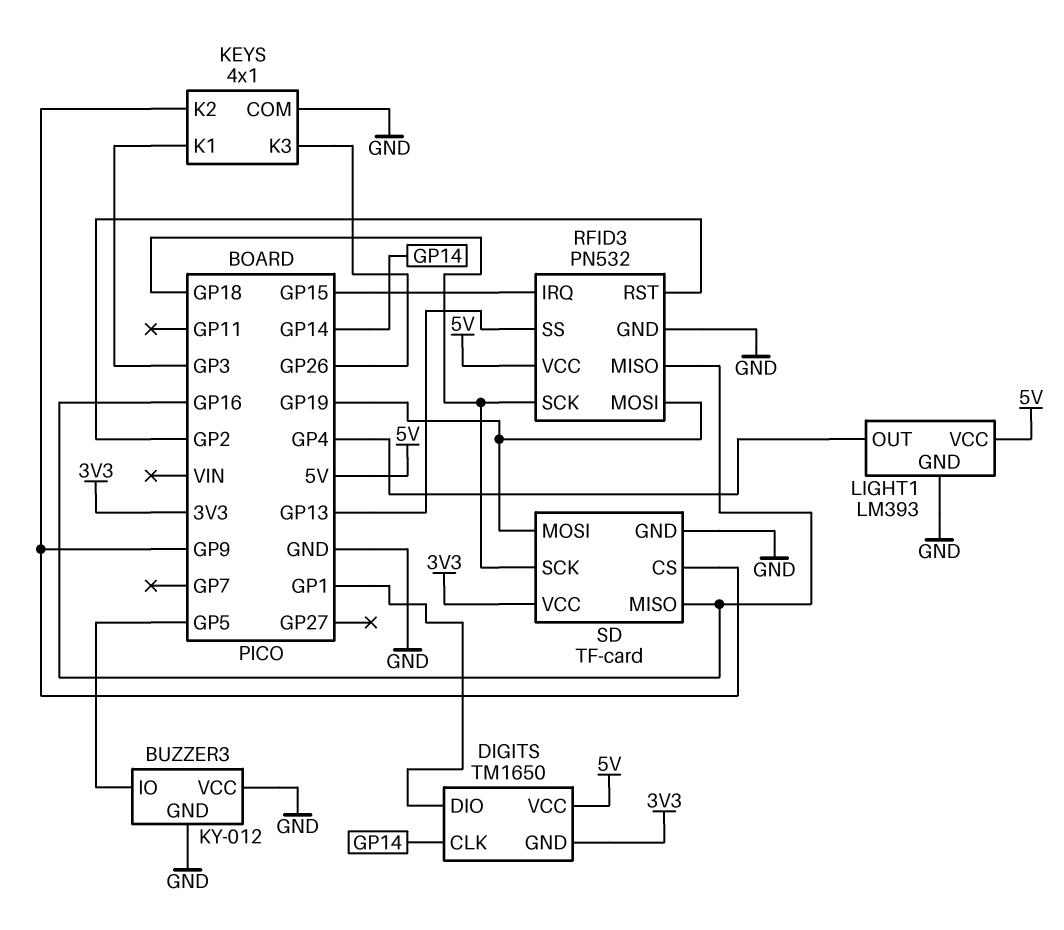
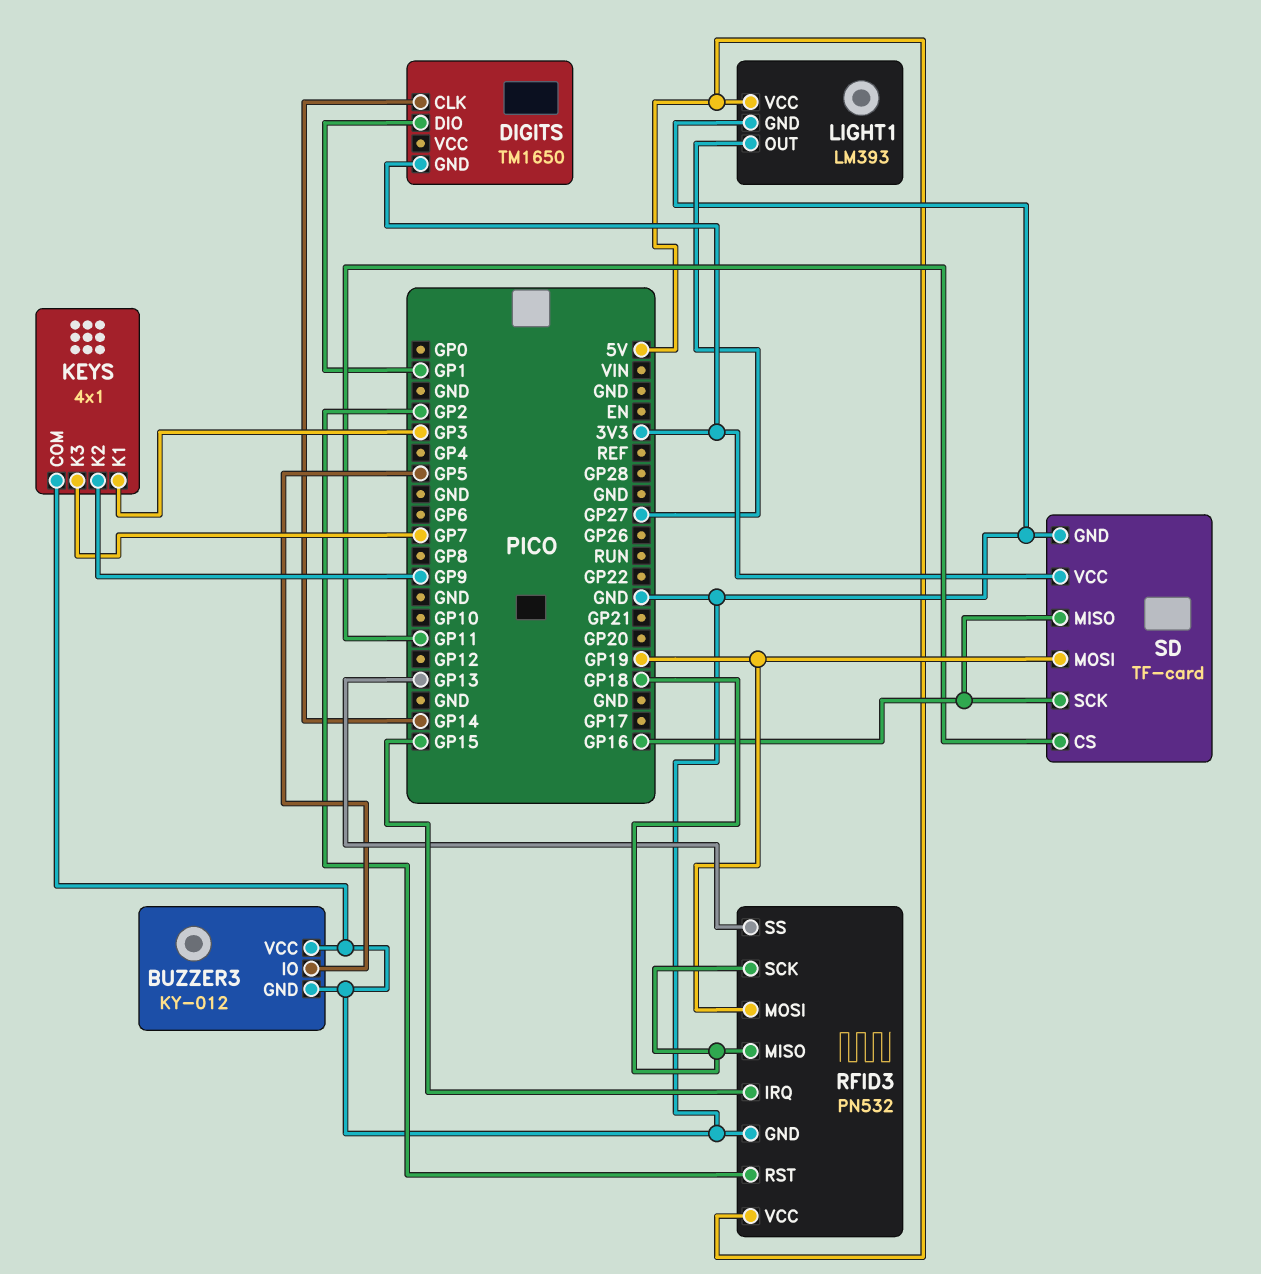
DIGITS pin VCC: 5V -> none
KEYS pin K3: GP26 -> GP7
LIGHT1 pin OUT: GP4 -> GP27
RFID3 pin MISO: GP16 -> GP18
SD pin CS: GP9 -> GP11
SD pin SCK: GP18 -> GP16

